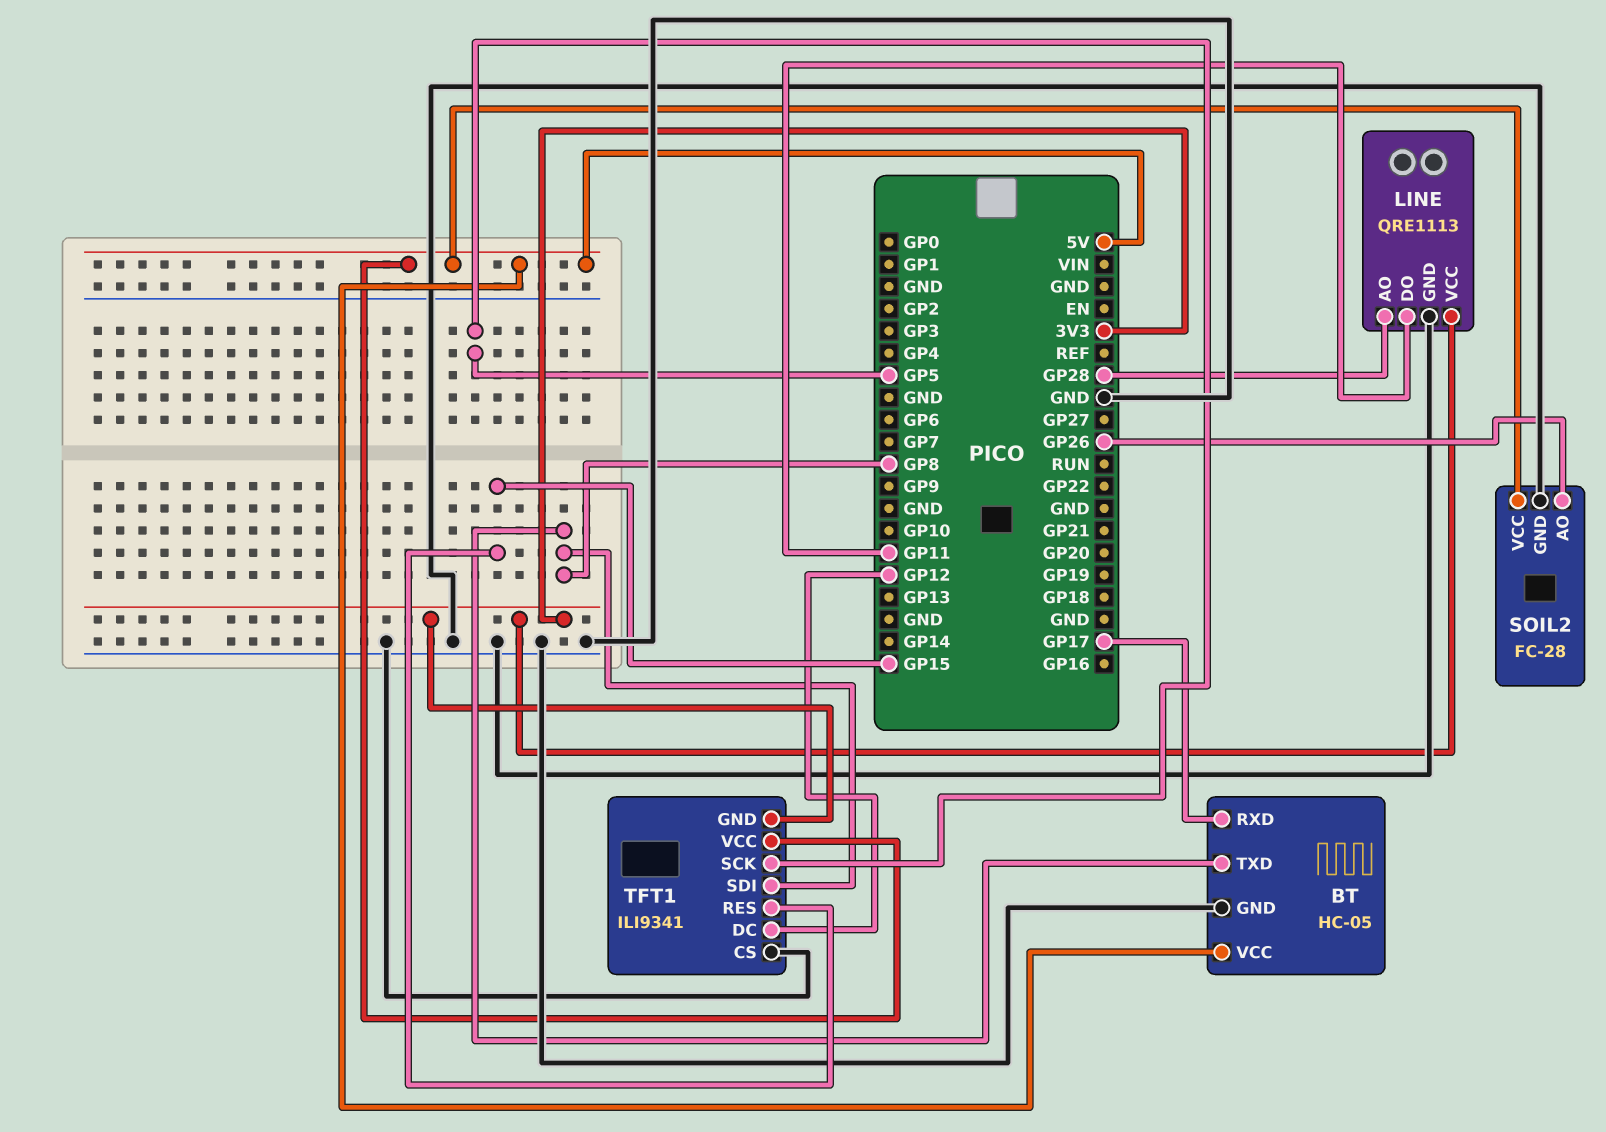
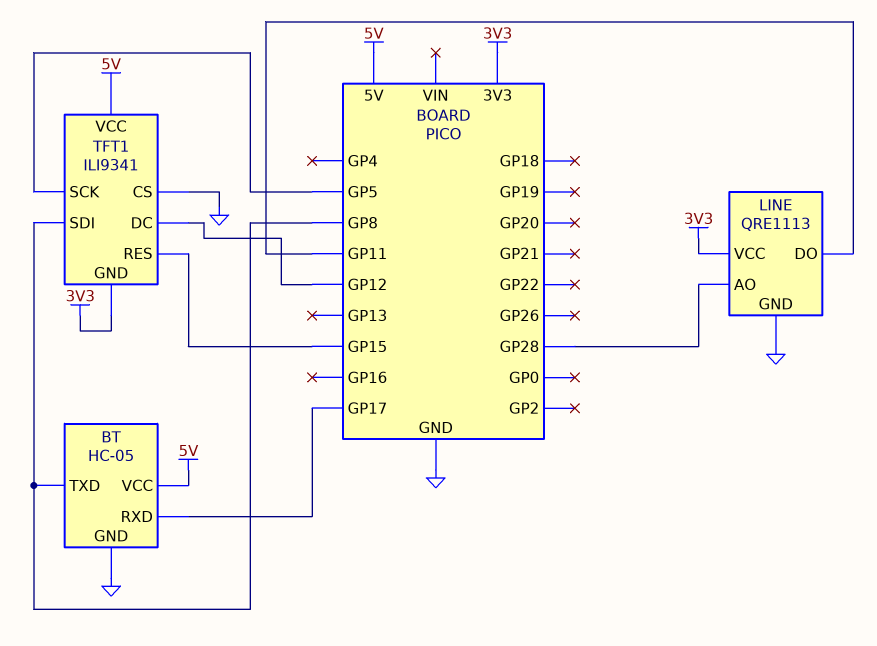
SOIL2: FC-28 -> none
SOIL2 pin AO: GP26 -> none
SOIL2 pin GND: GND -> none
SOIL2 pin VCC: 5V -> none

